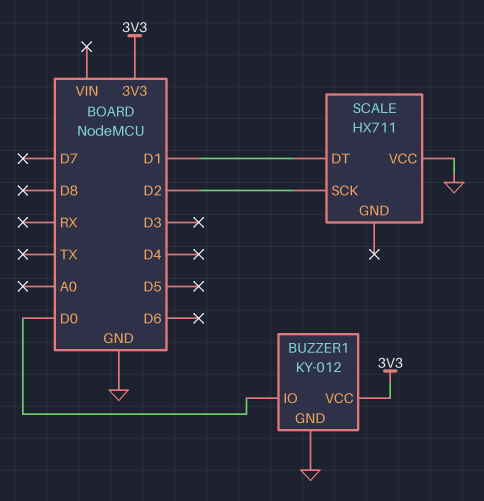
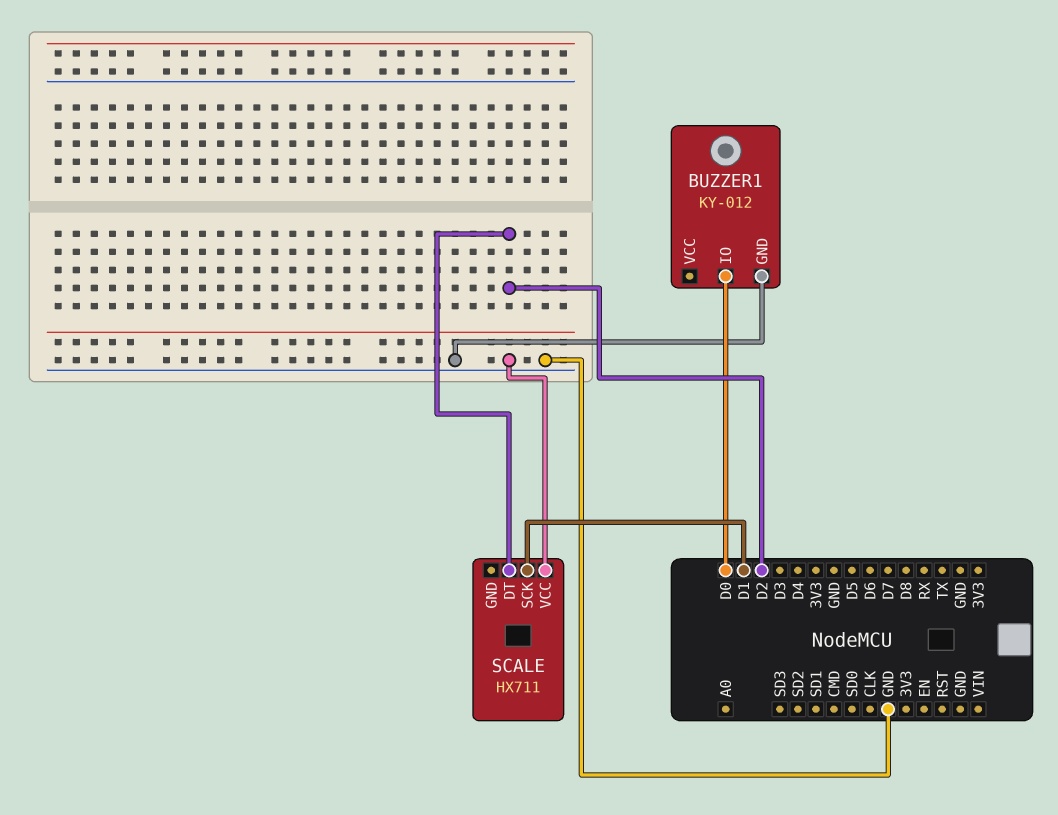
BUZZER1 pin VCC: 3V3 -> none
SCALE pin DT: D1 -> D2
SCALE pin SCK: D2 -> D1

